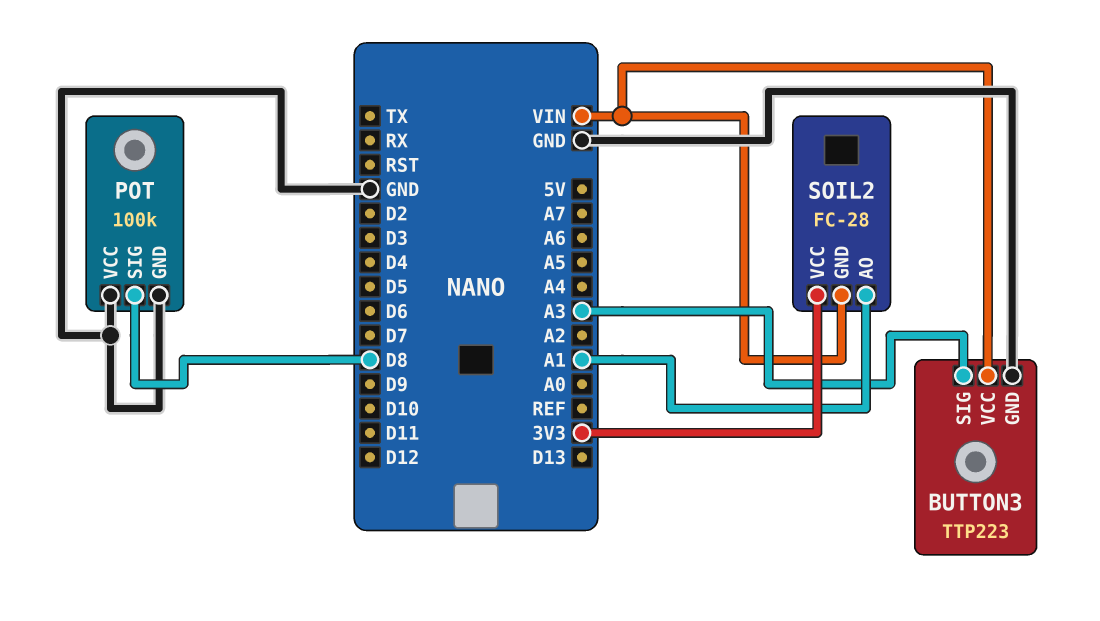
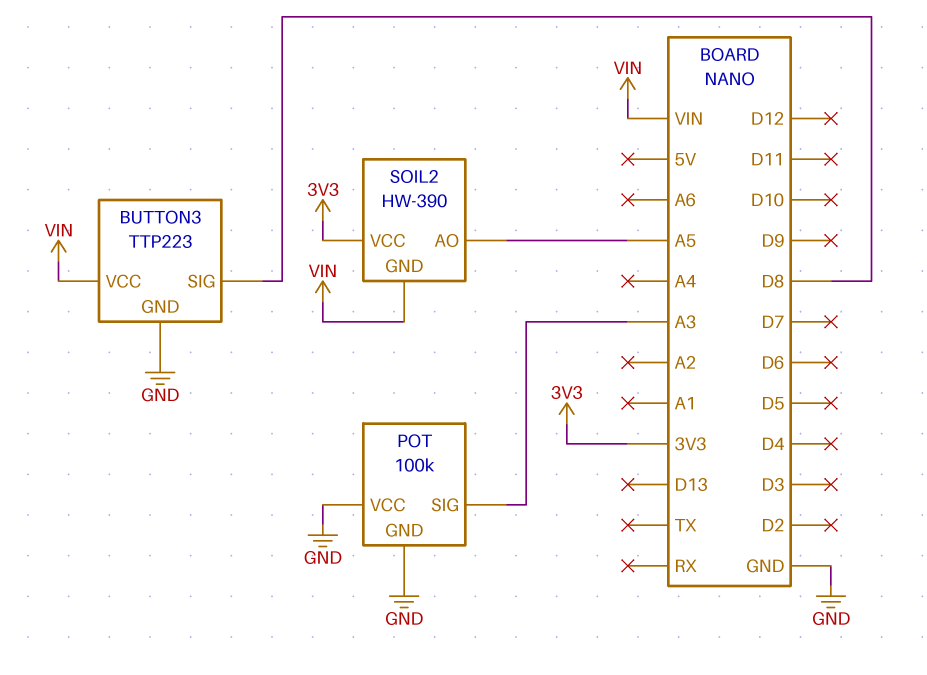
BUTTON3 pin SIG: A3 -> D8
POT pin SIG: D8 -> A3
SOIL2: FC-28 -> HW-390
SOIL2 pin AO: A1 -> A5

